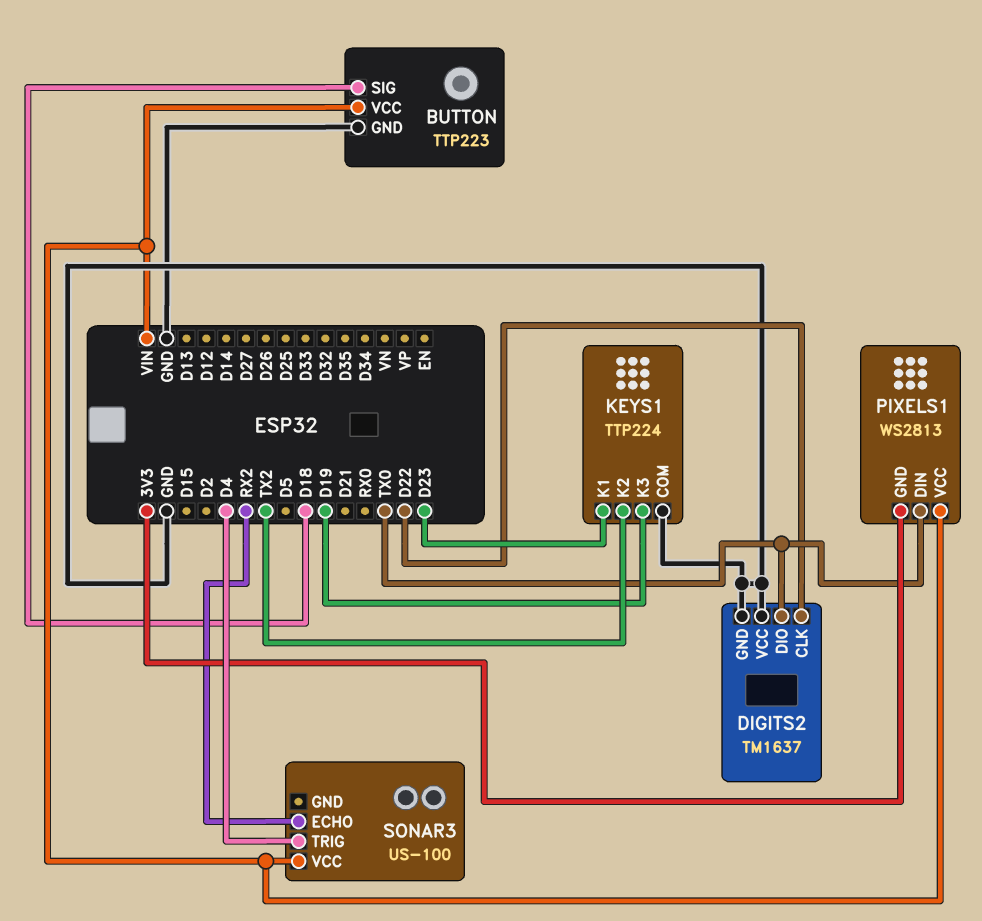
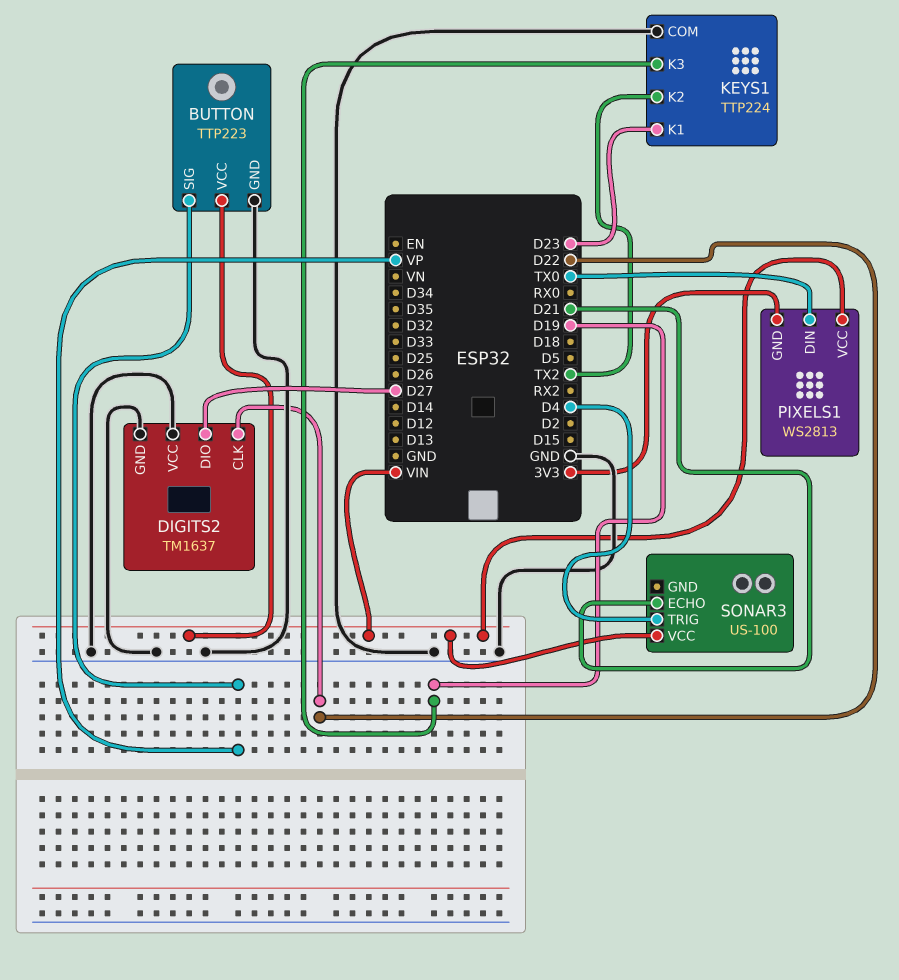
BUTTON pin SIG: D18 -> VP
DIGITS2 pin DIO: TX0 -> D27
SONAR3 pin ECHO: RX2 -> D21

